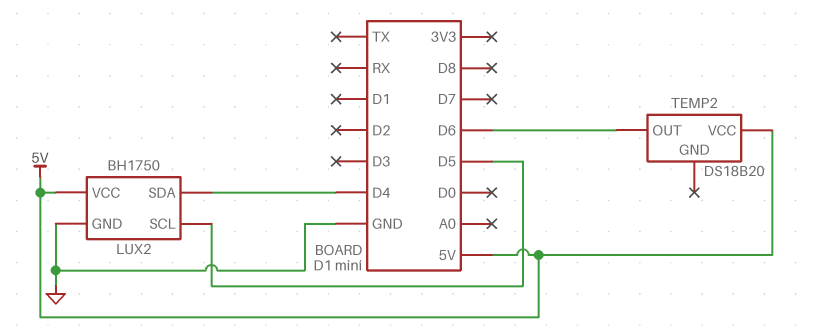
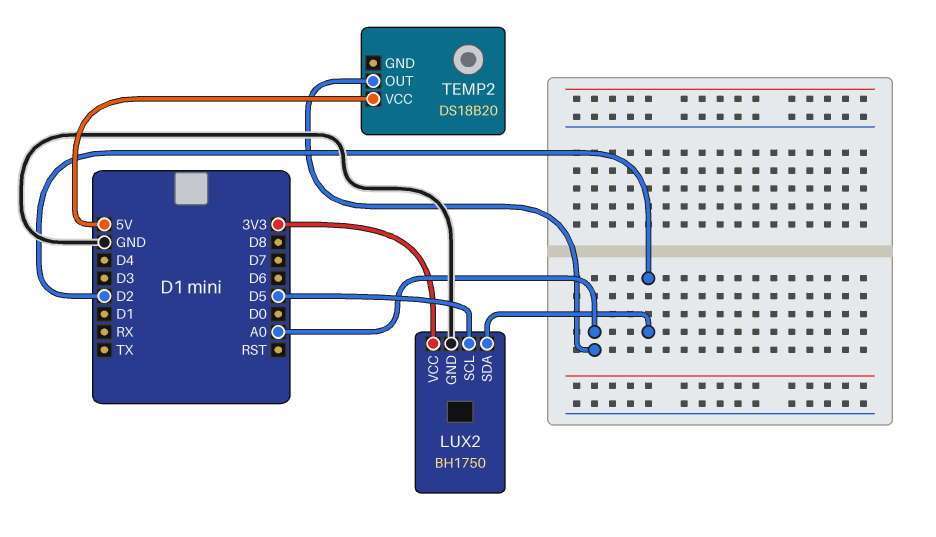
LUX2 pin SDA: D4 -> D2
LUX2 pin VCC: 5V -> 3V3
TEMP2 pin OUT: D6 -> A0

